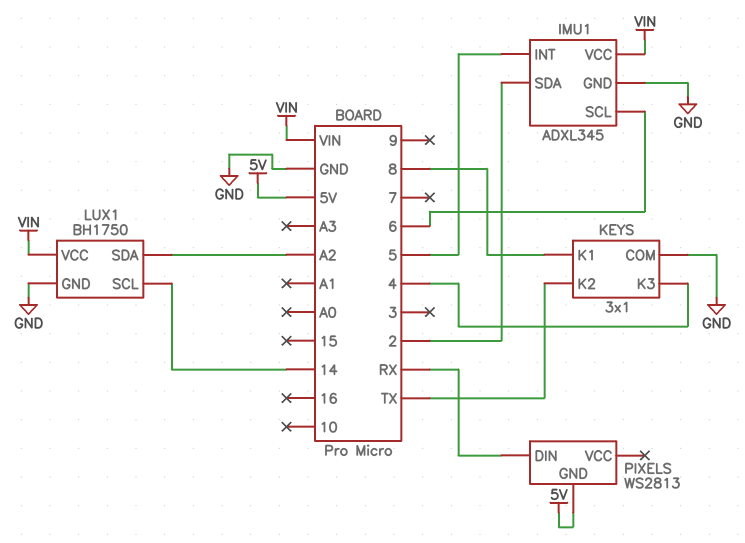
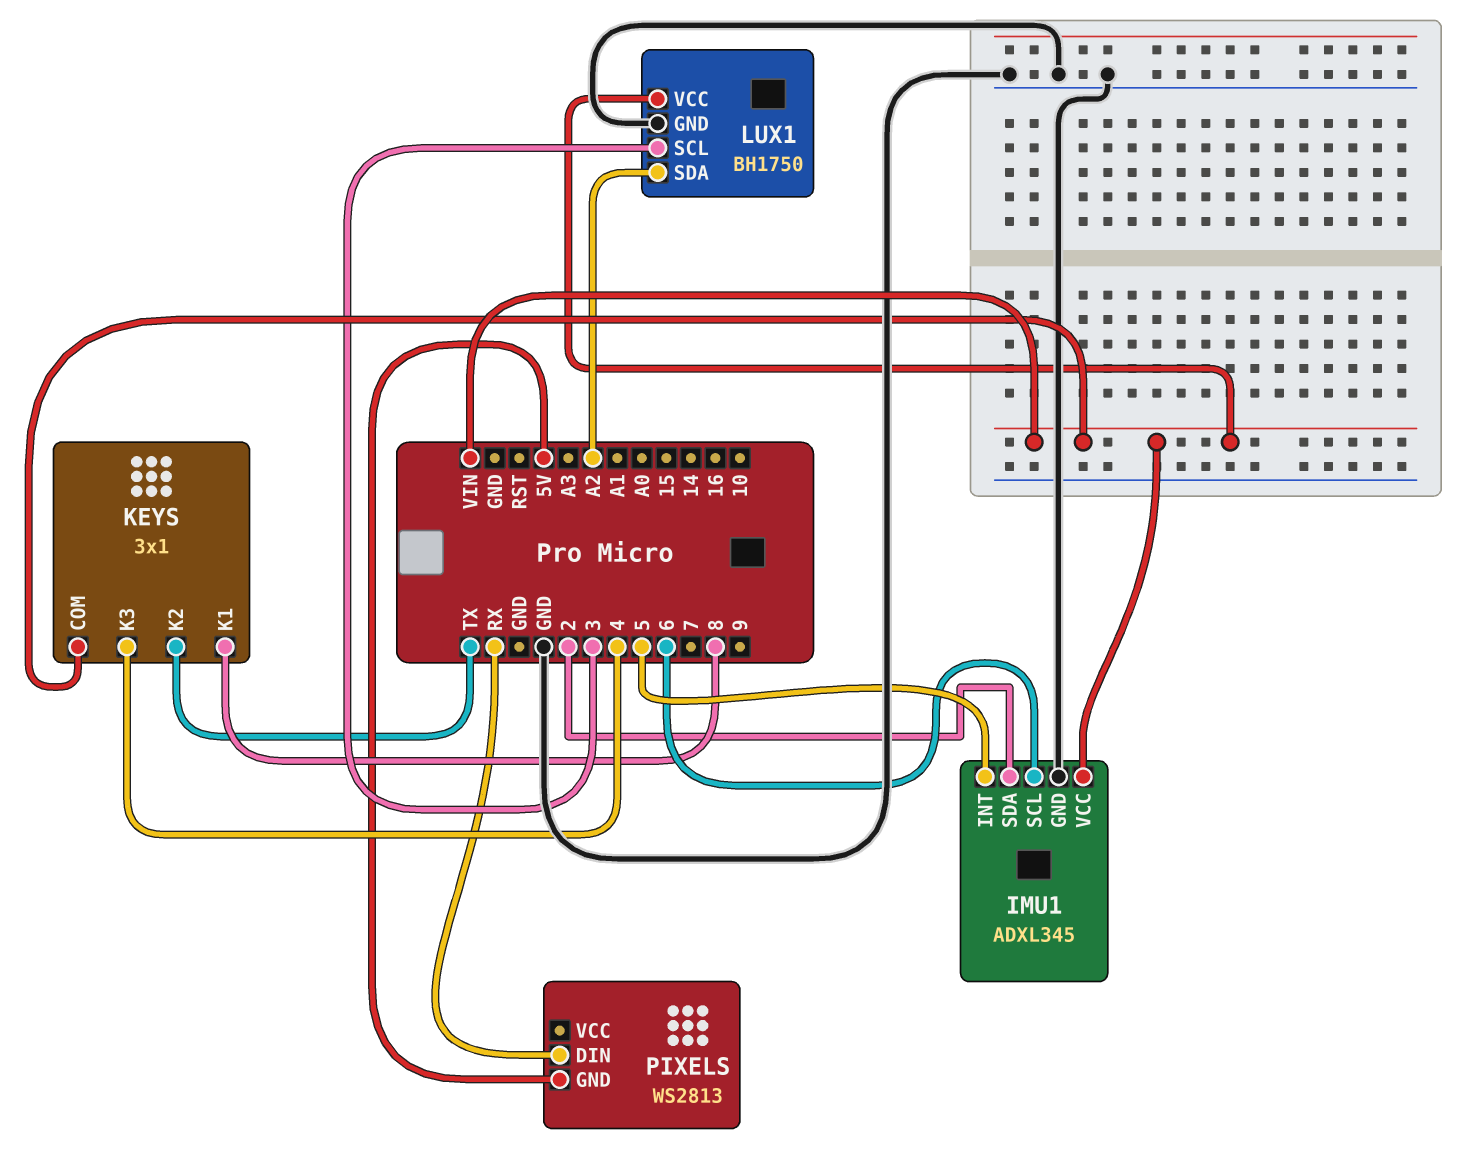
KEYS pin COM: GND -> VIN
LUX1 pin SCL: 14 -> 3

